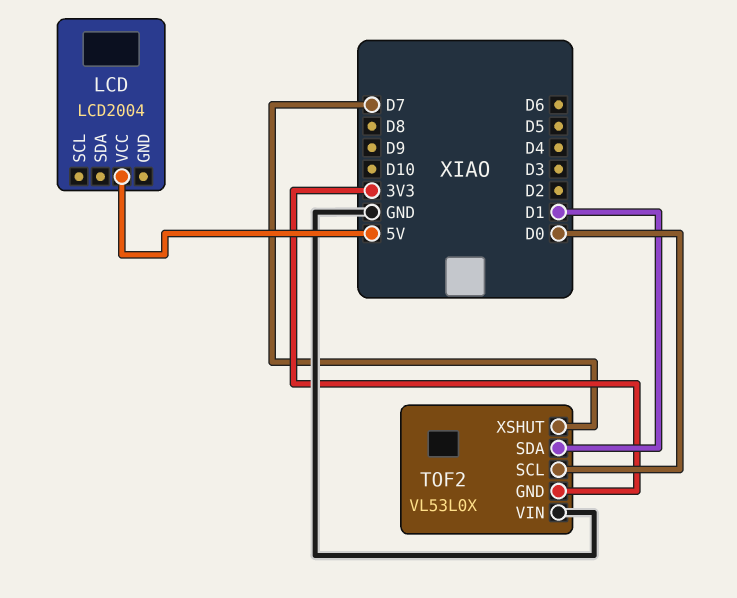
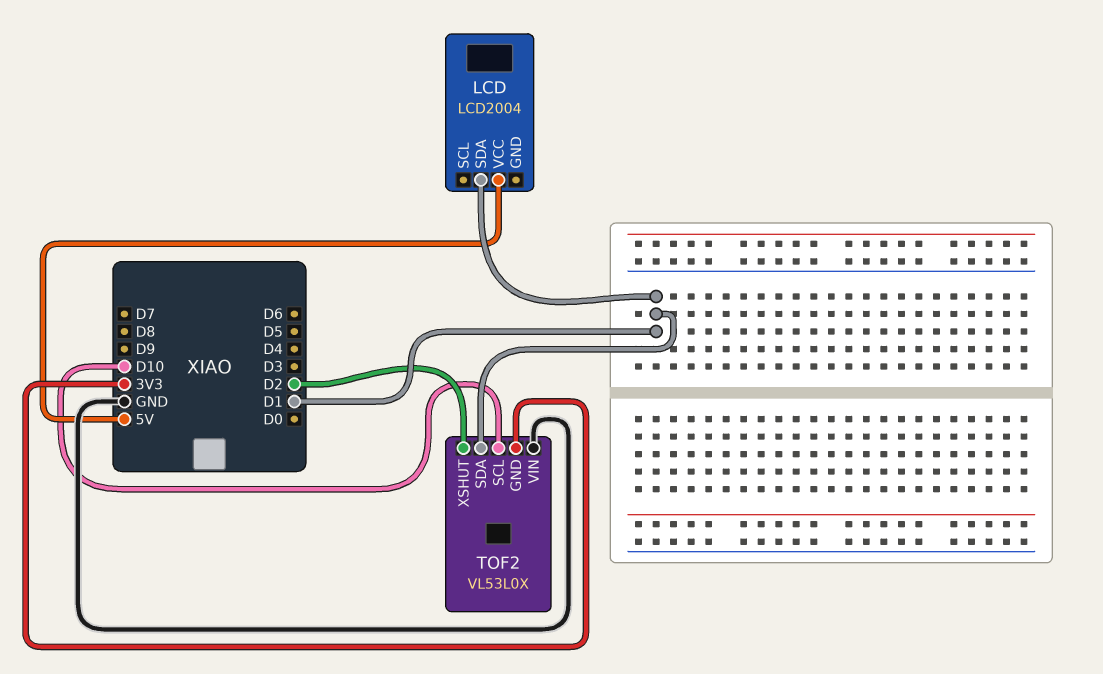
LCD pin SDA: none -> D1
TOF2 pin SCL: D0 -> D10
TOF2 pin XSHUT: D7 -> D2

